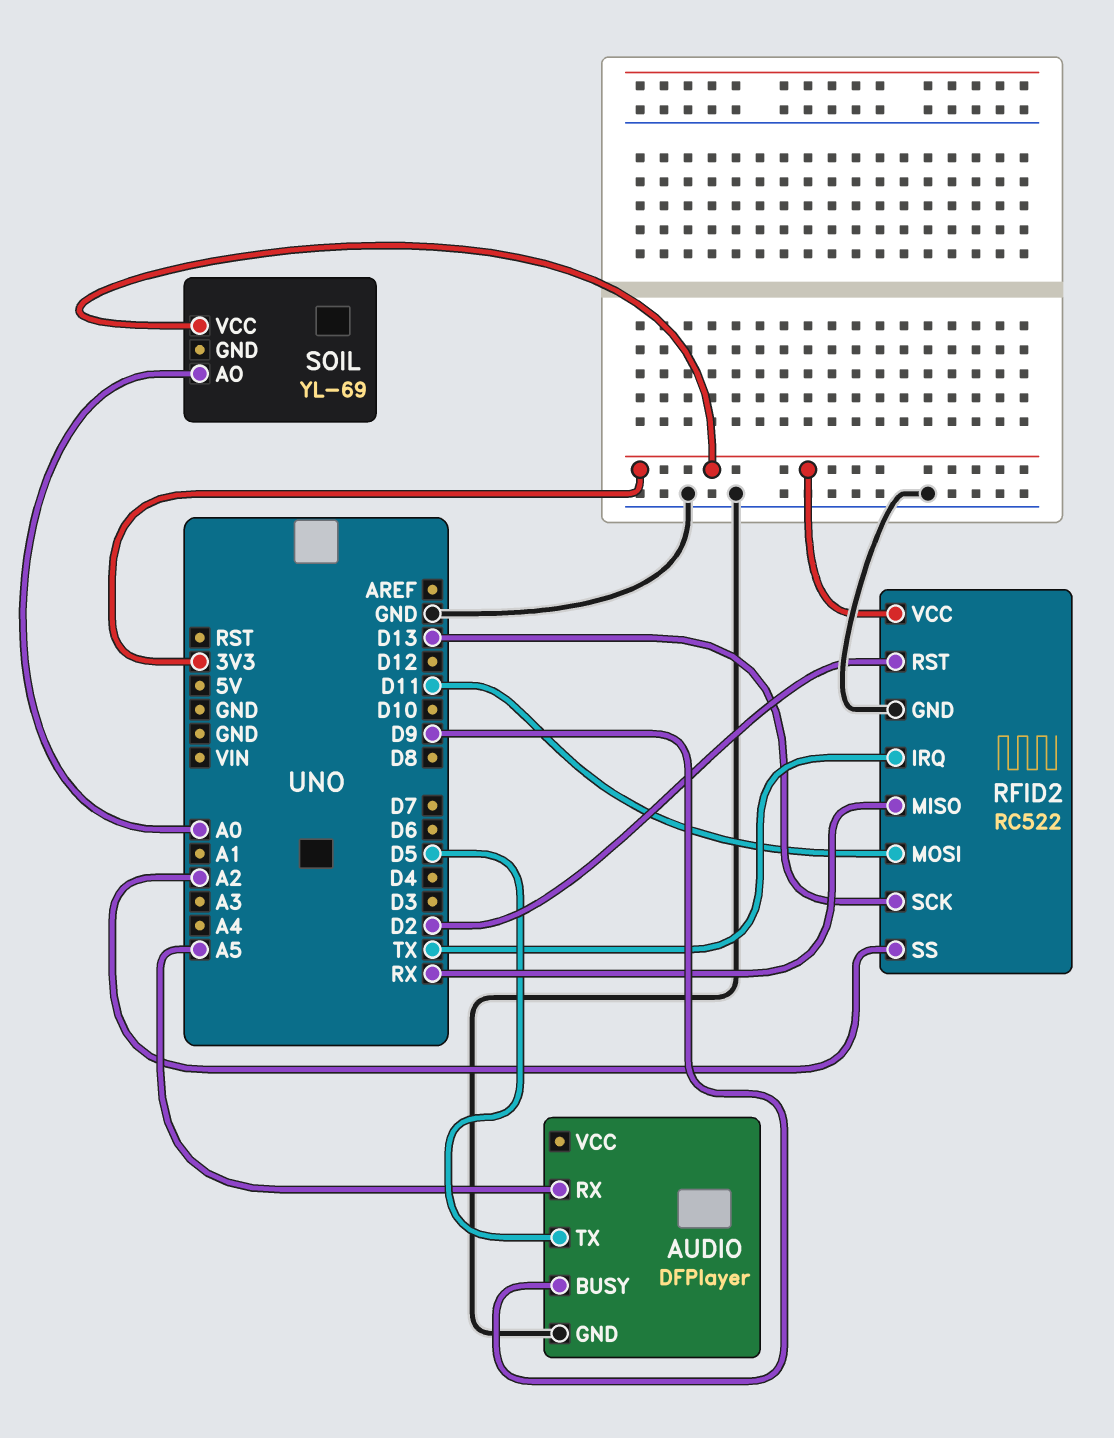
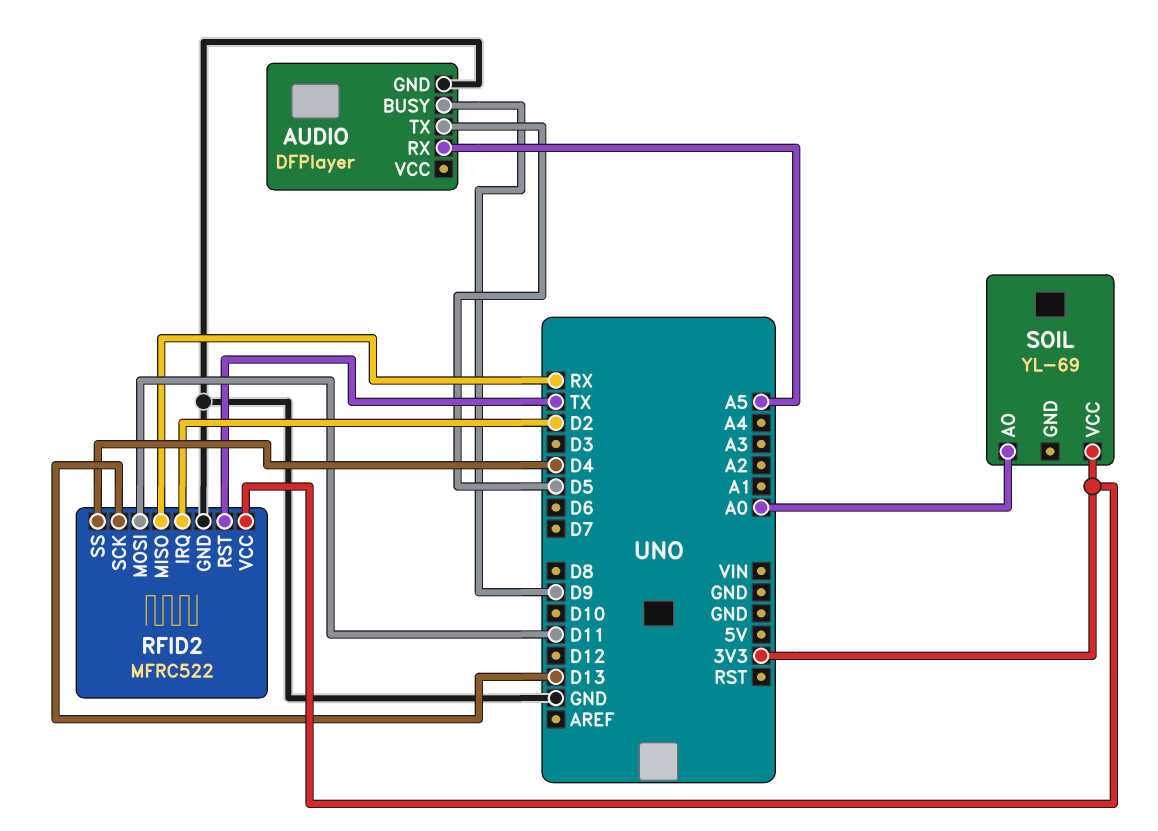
RFID2: RC522 -> MFRC522
RFID2 pin IRQ: TX -> D2
RFID2 pin RST: D2 -> TX
RFID2 pin SS: A2 -> D4

